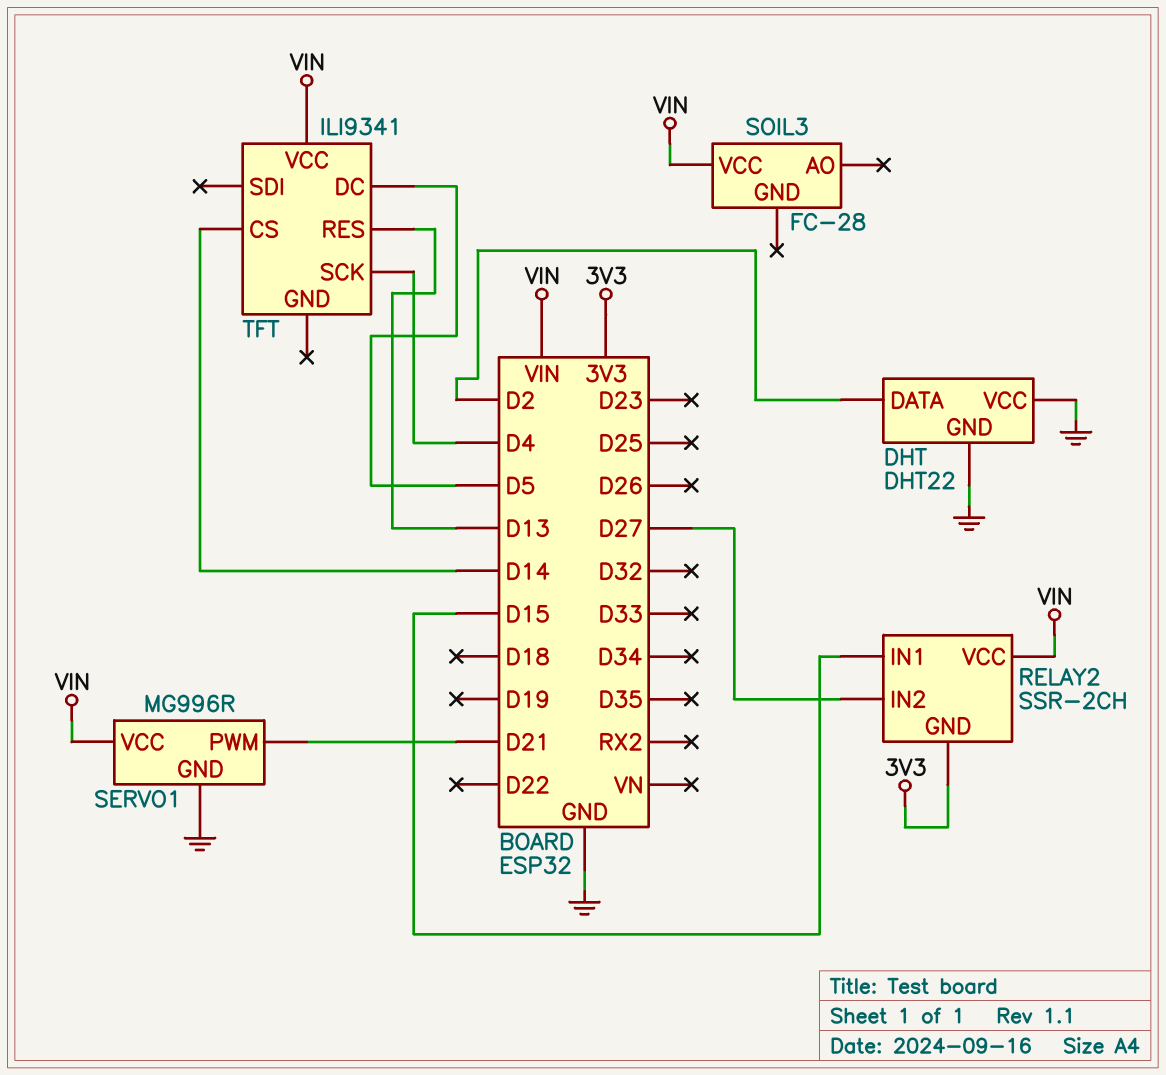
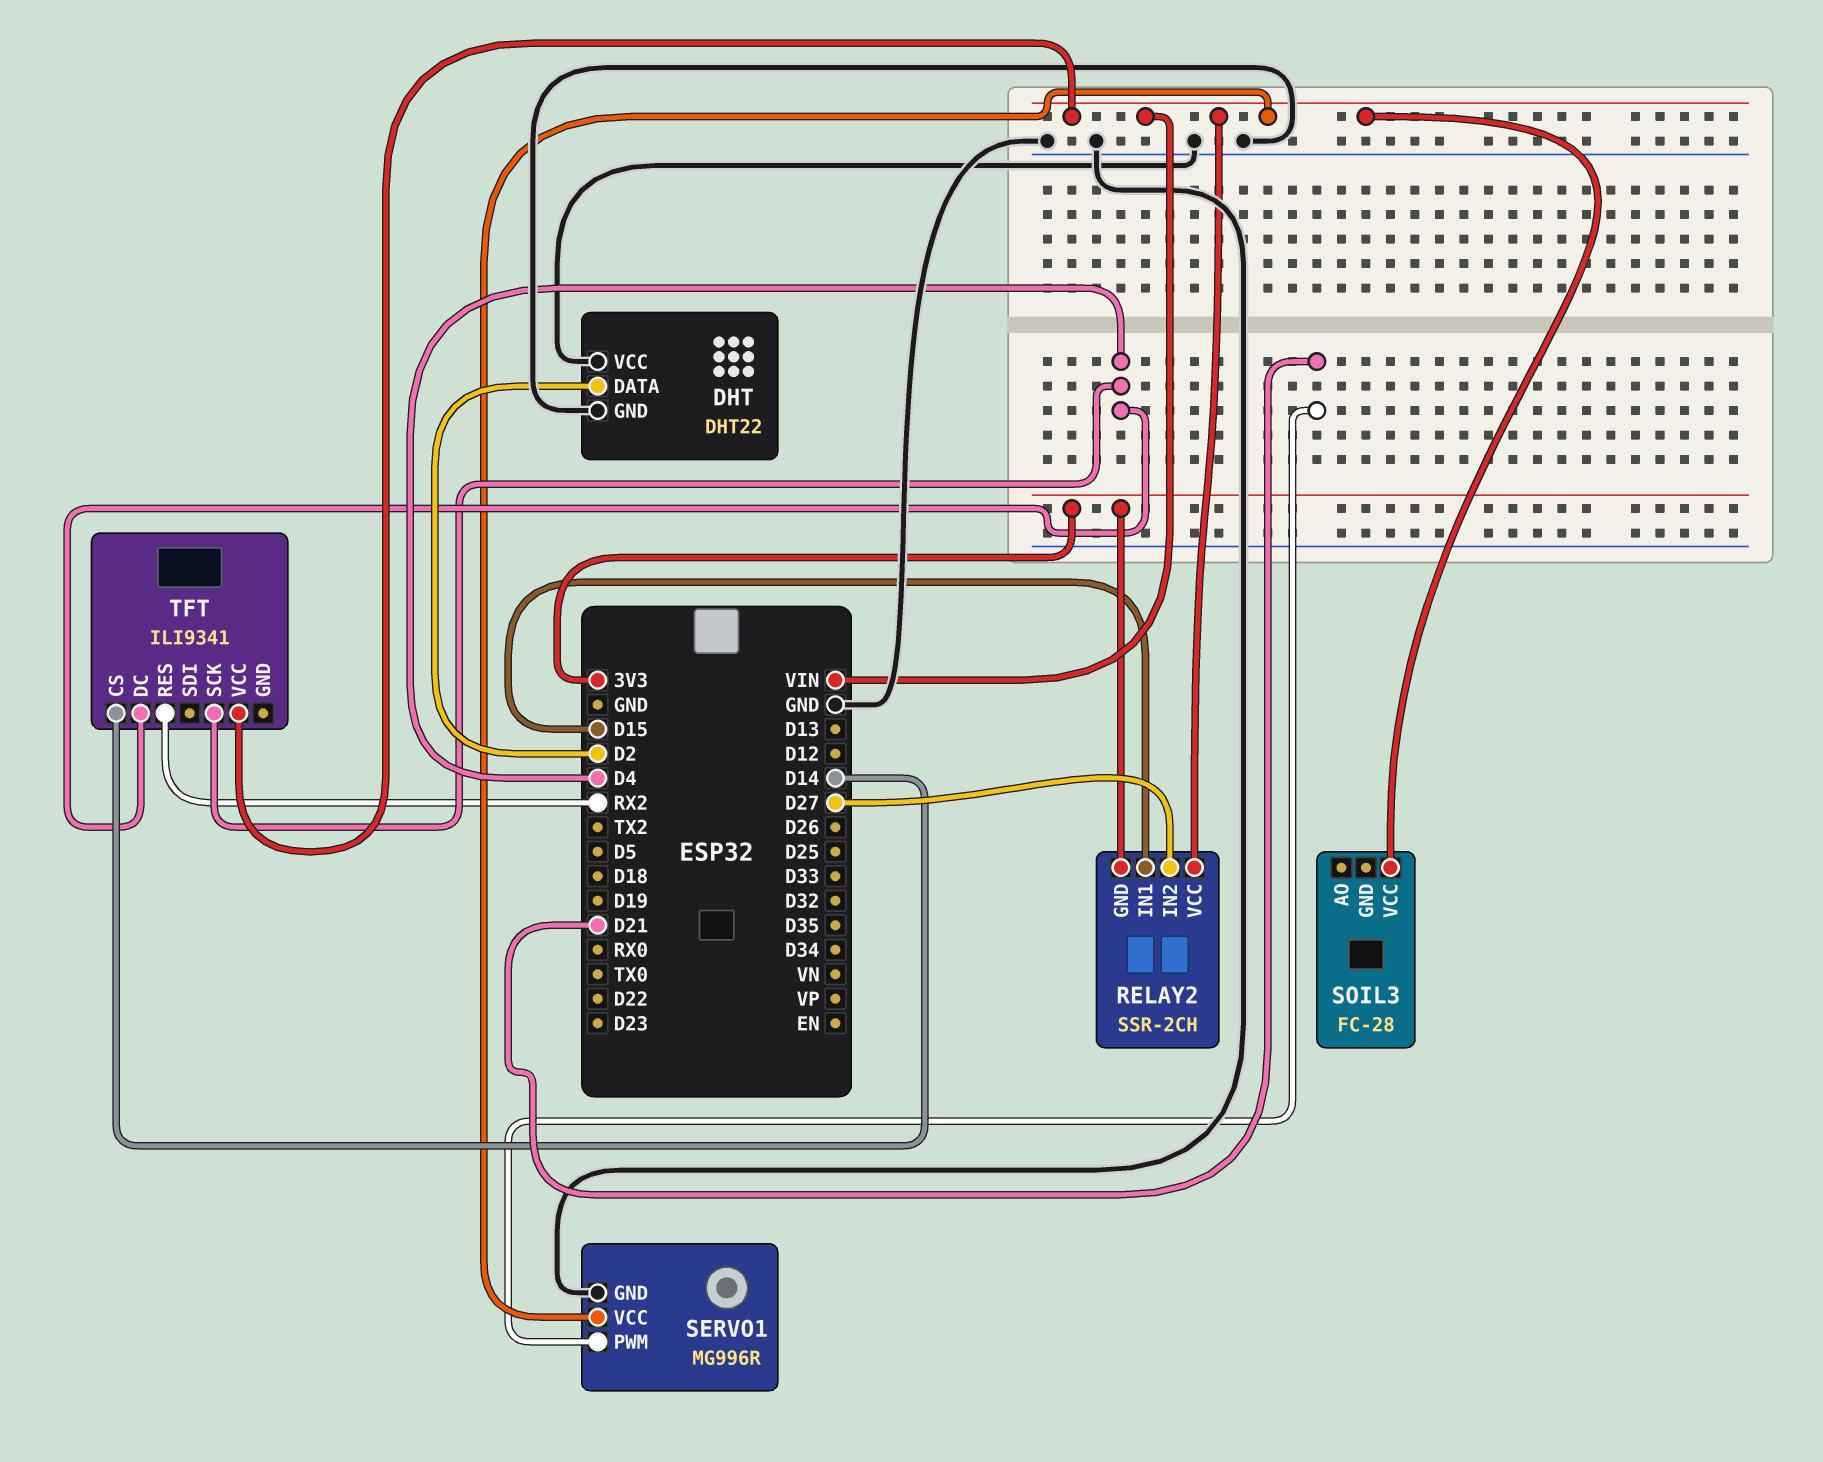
TFT pin DC: D5 -> D4
TFT pin RES: D13 -> RX2

